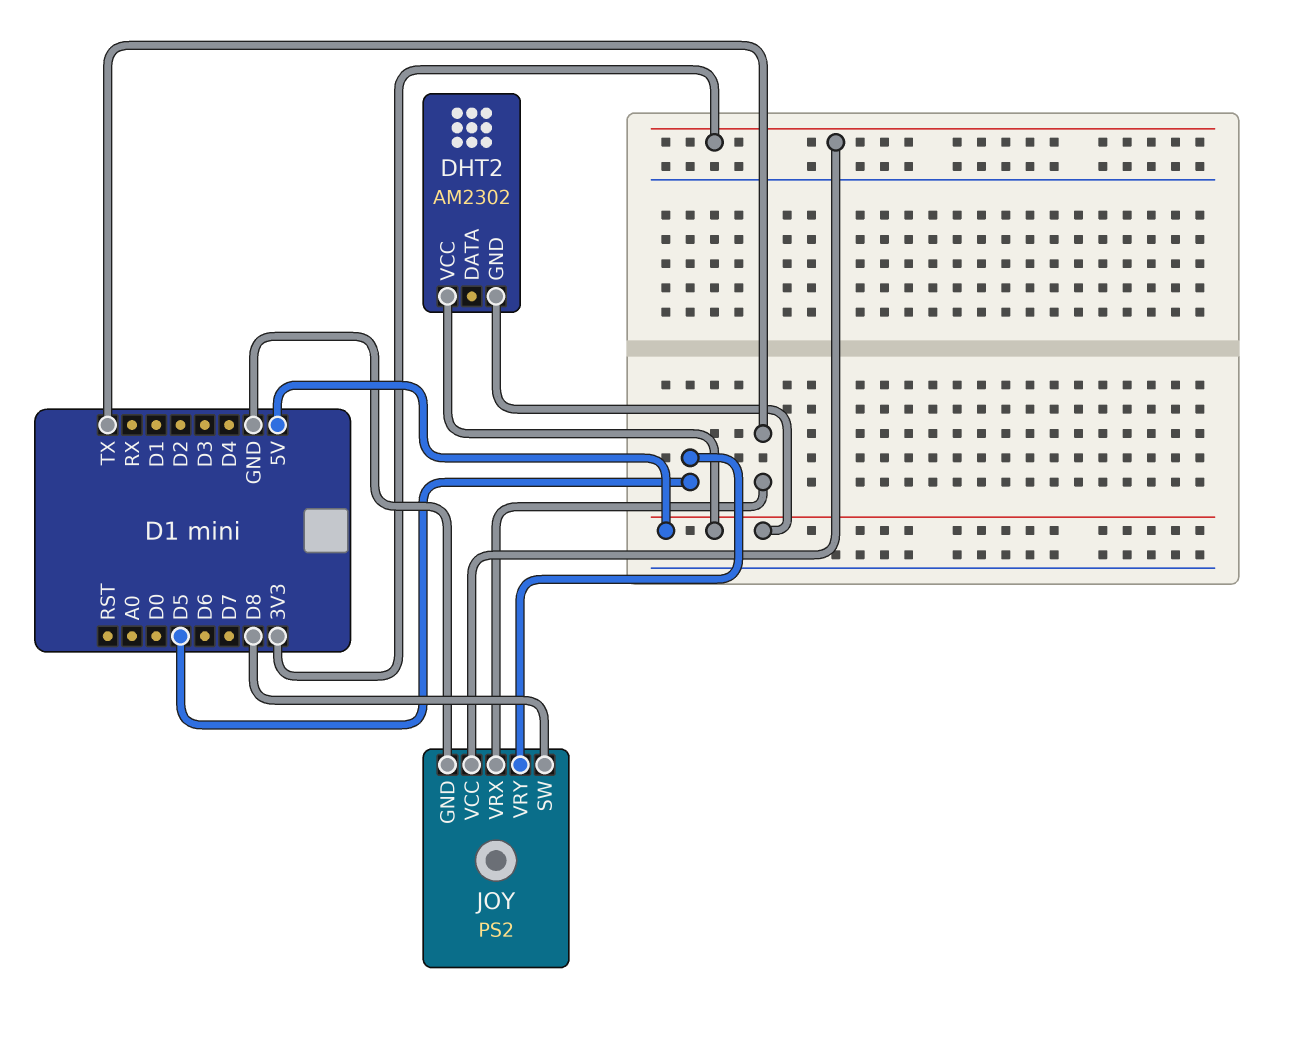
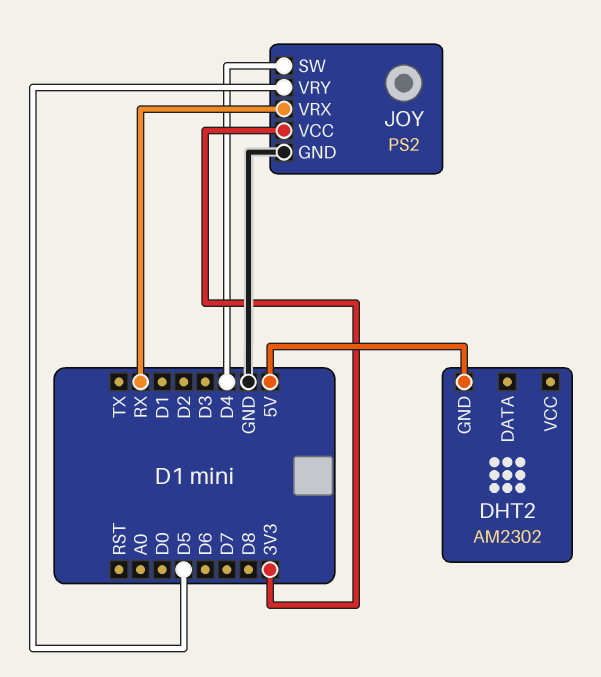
DHT2 pin VCC: 5V -> none
JOY pin SW: D8 -> D4
JOY pin VRX: TX -> RX

